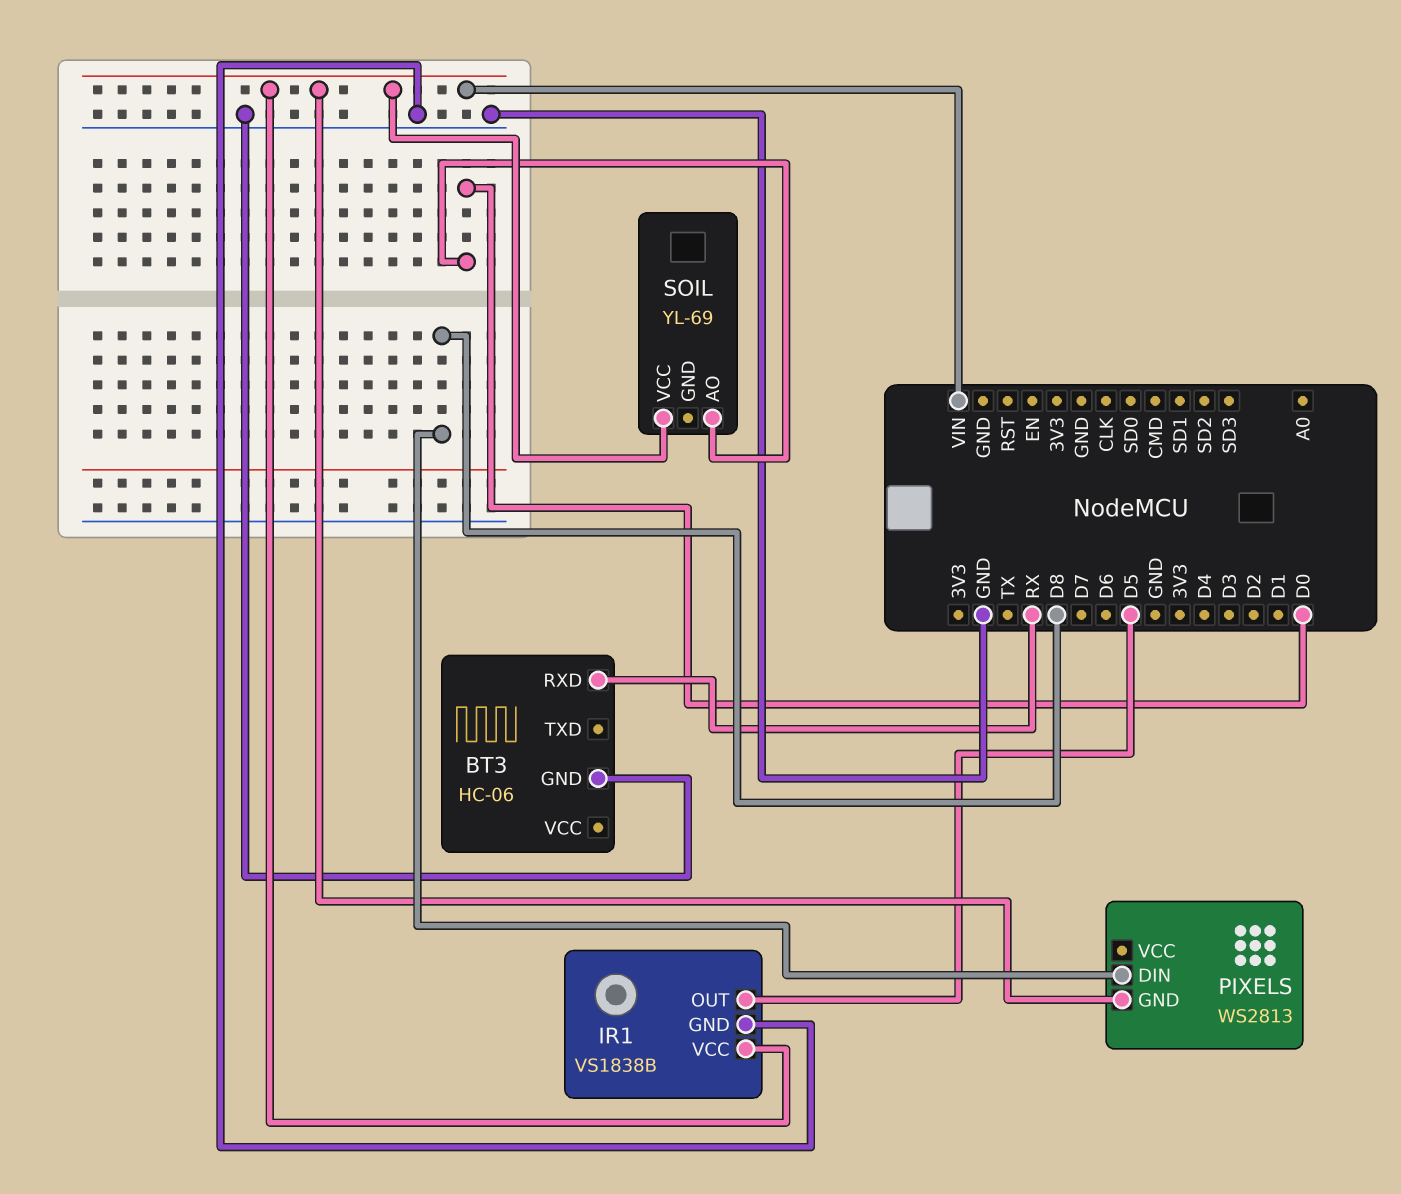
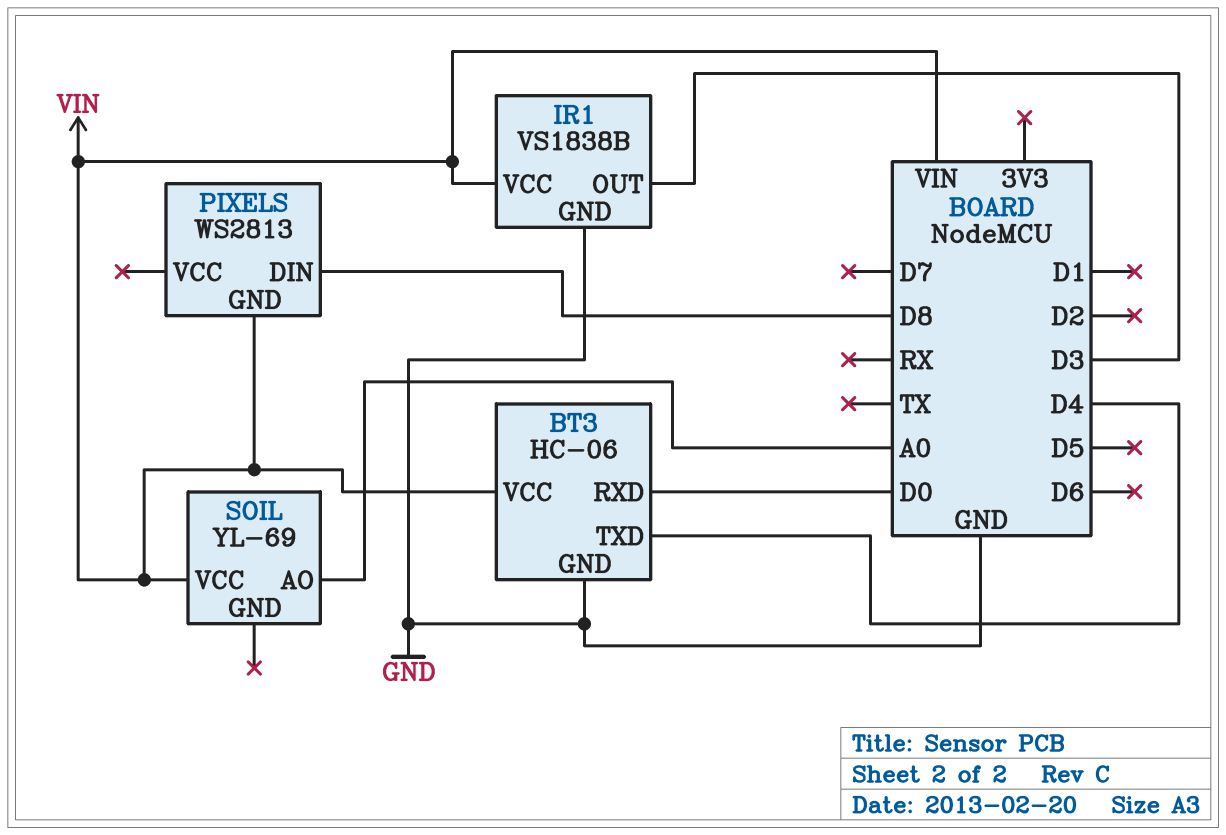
BT3 pin RXD: RX -> D0
BT3 pin TXD: none -> D4
BT3 pin VCC: none -> VIN
IR1 pin OUT: D5 -> D3
SOIL pin AO: D0 -> A0

